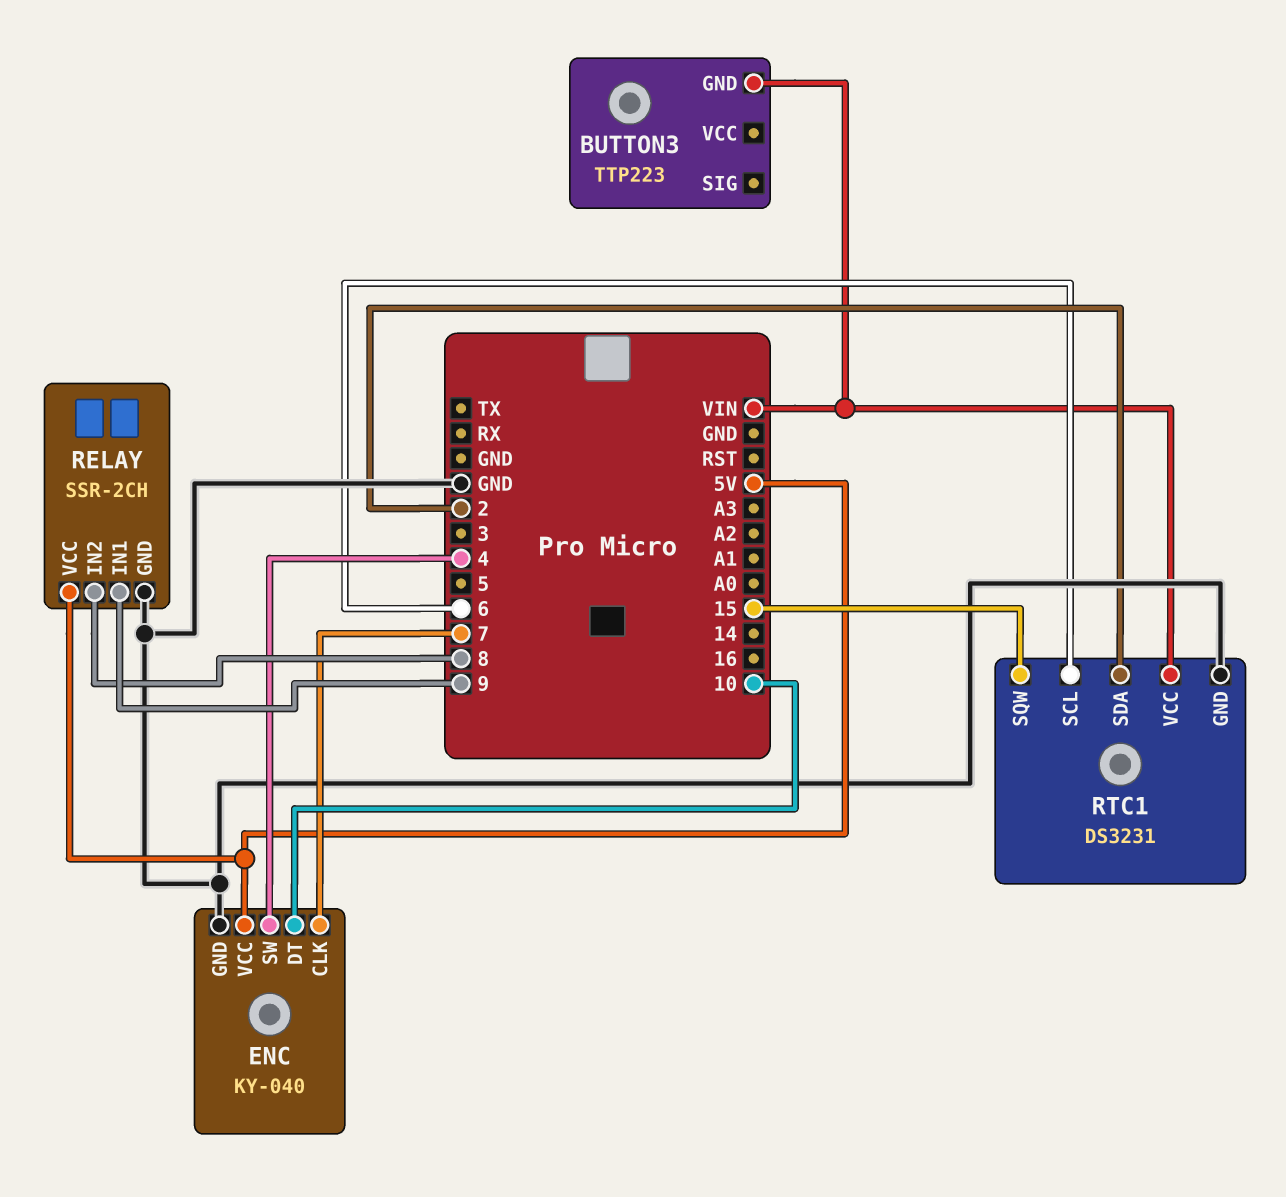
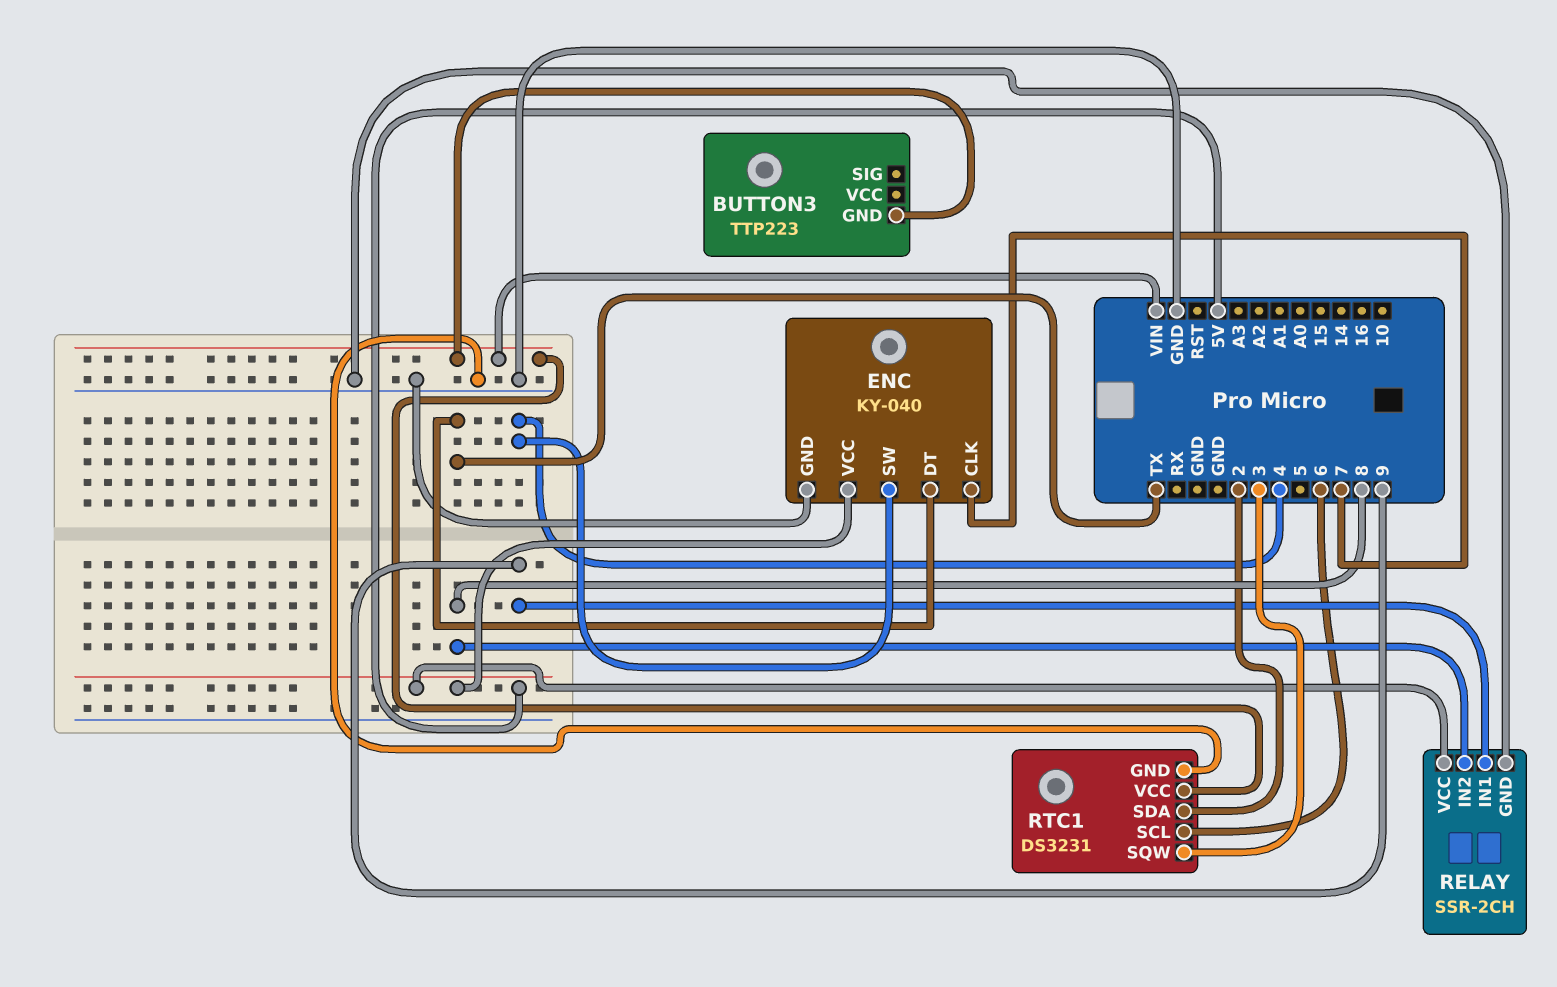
ENC pin DT: 10 -> TX
RTC1 pin SQW: 15 -> 3

